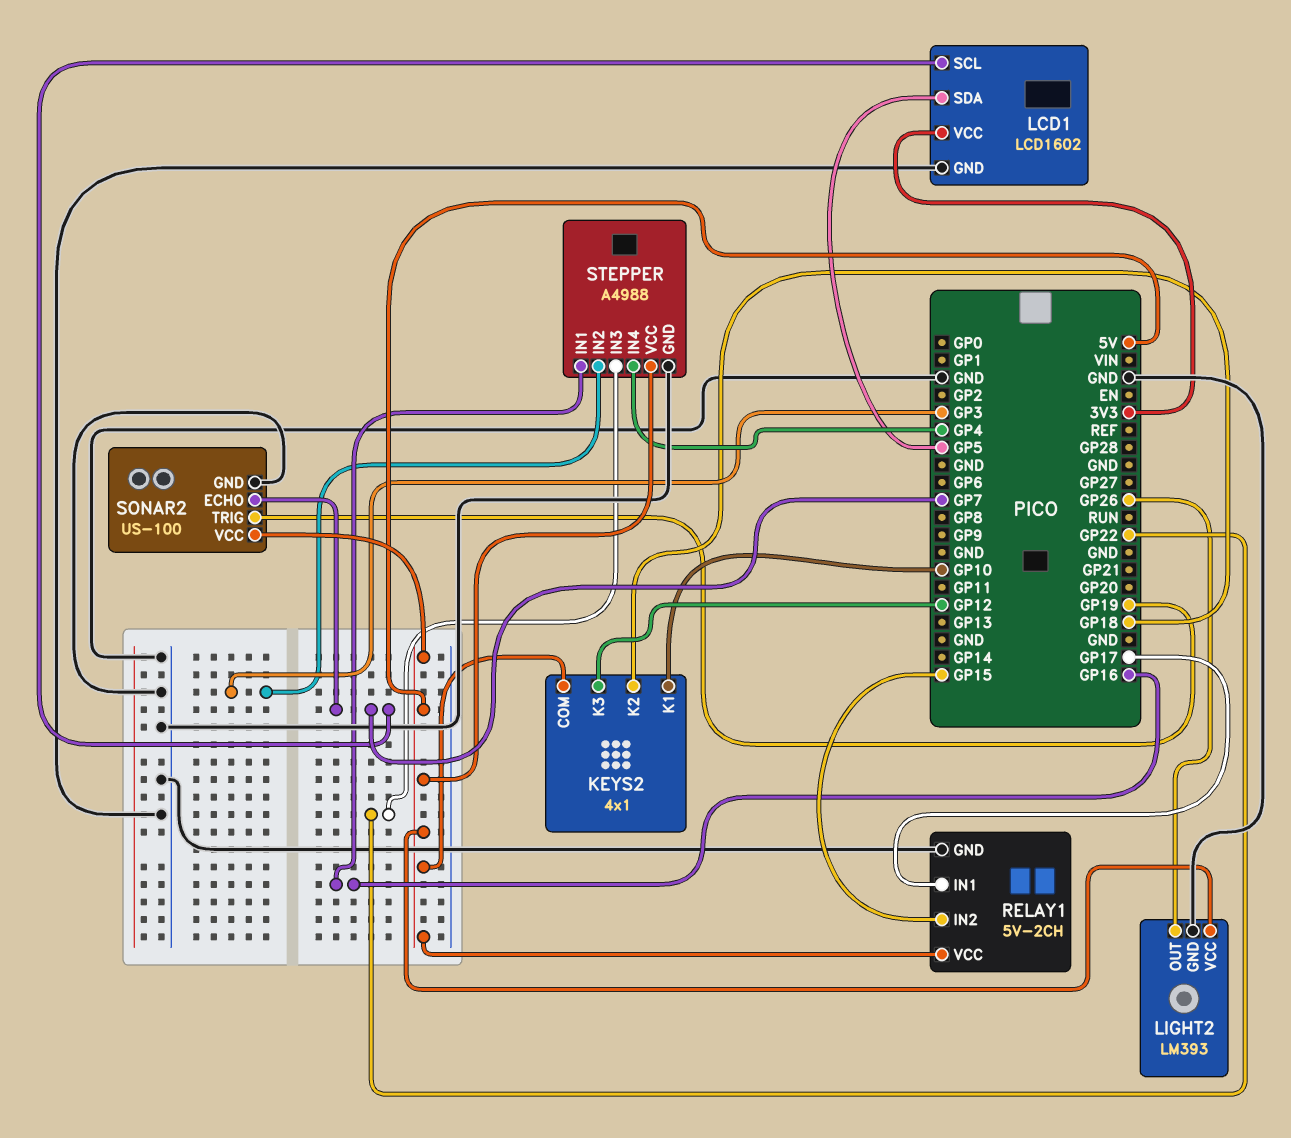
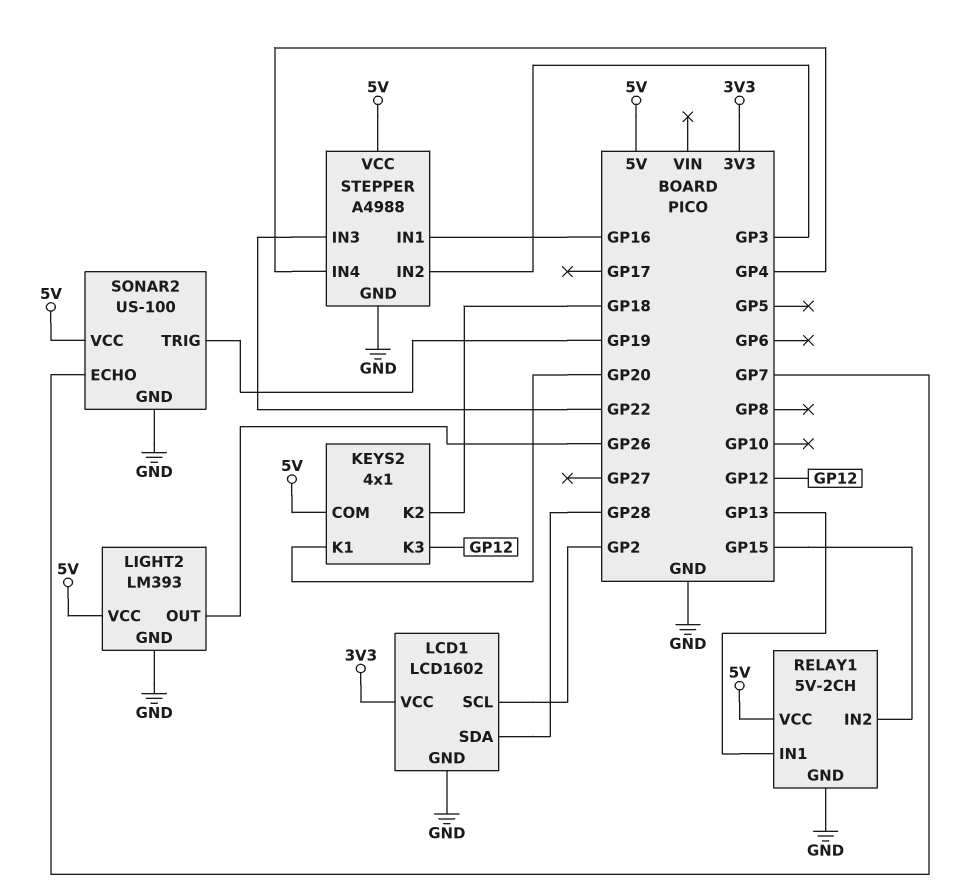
KEYS2 pin K1: GP10 -> GP20
LCD1 pin SCL: GP7 -> GP2
LCD1 pin SDA: GP5 -> GP28
RELAY1 pin IN1: GP17 -> GP13

